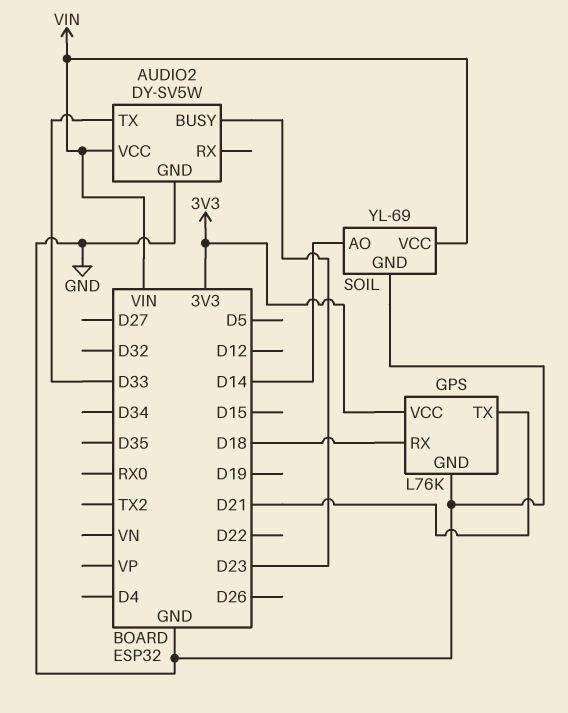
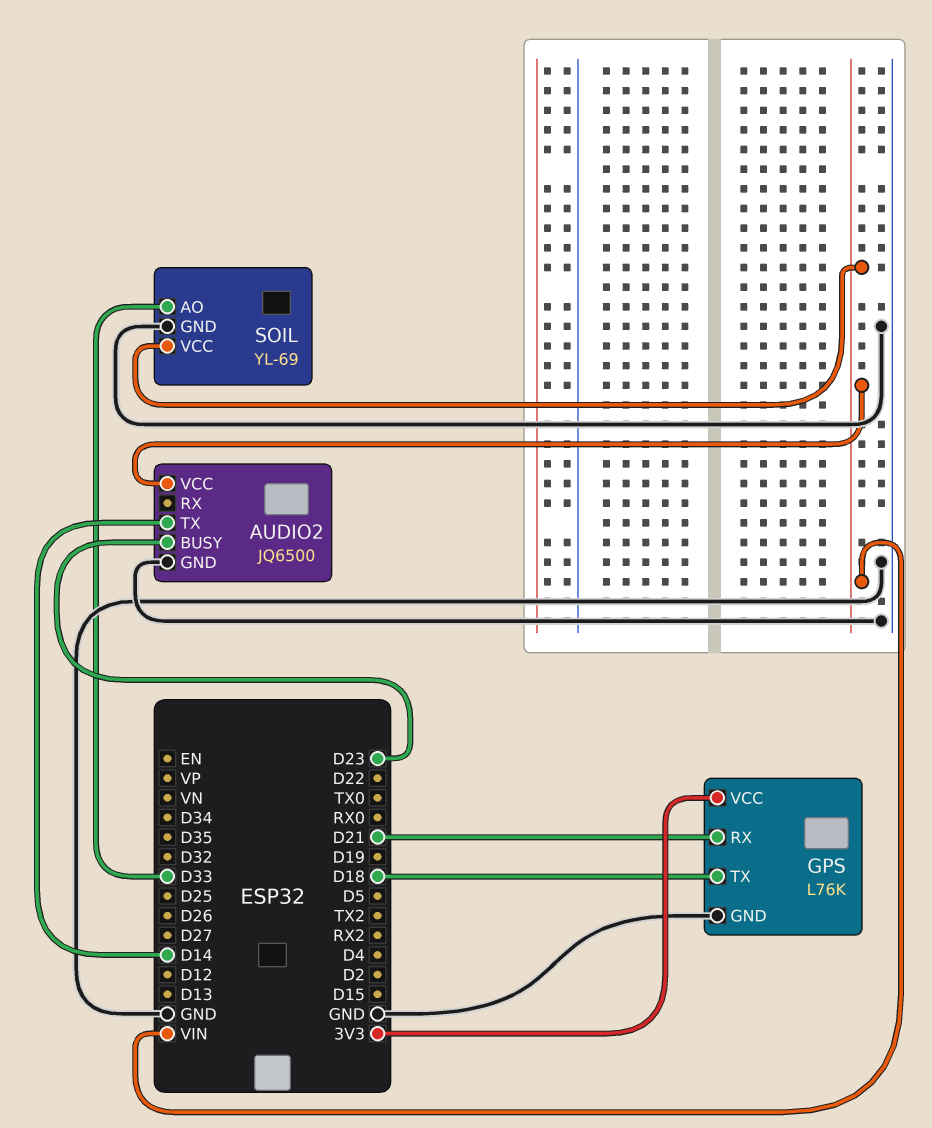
AUDIO2: DY-SV5W -> JQ6500
AUDIO2 pin TX: D33 -> D14
GPS pin RX: D18 -> D21
GPS pin TX: D21 -> D18
SOIL pin AO: D14 -> D33

